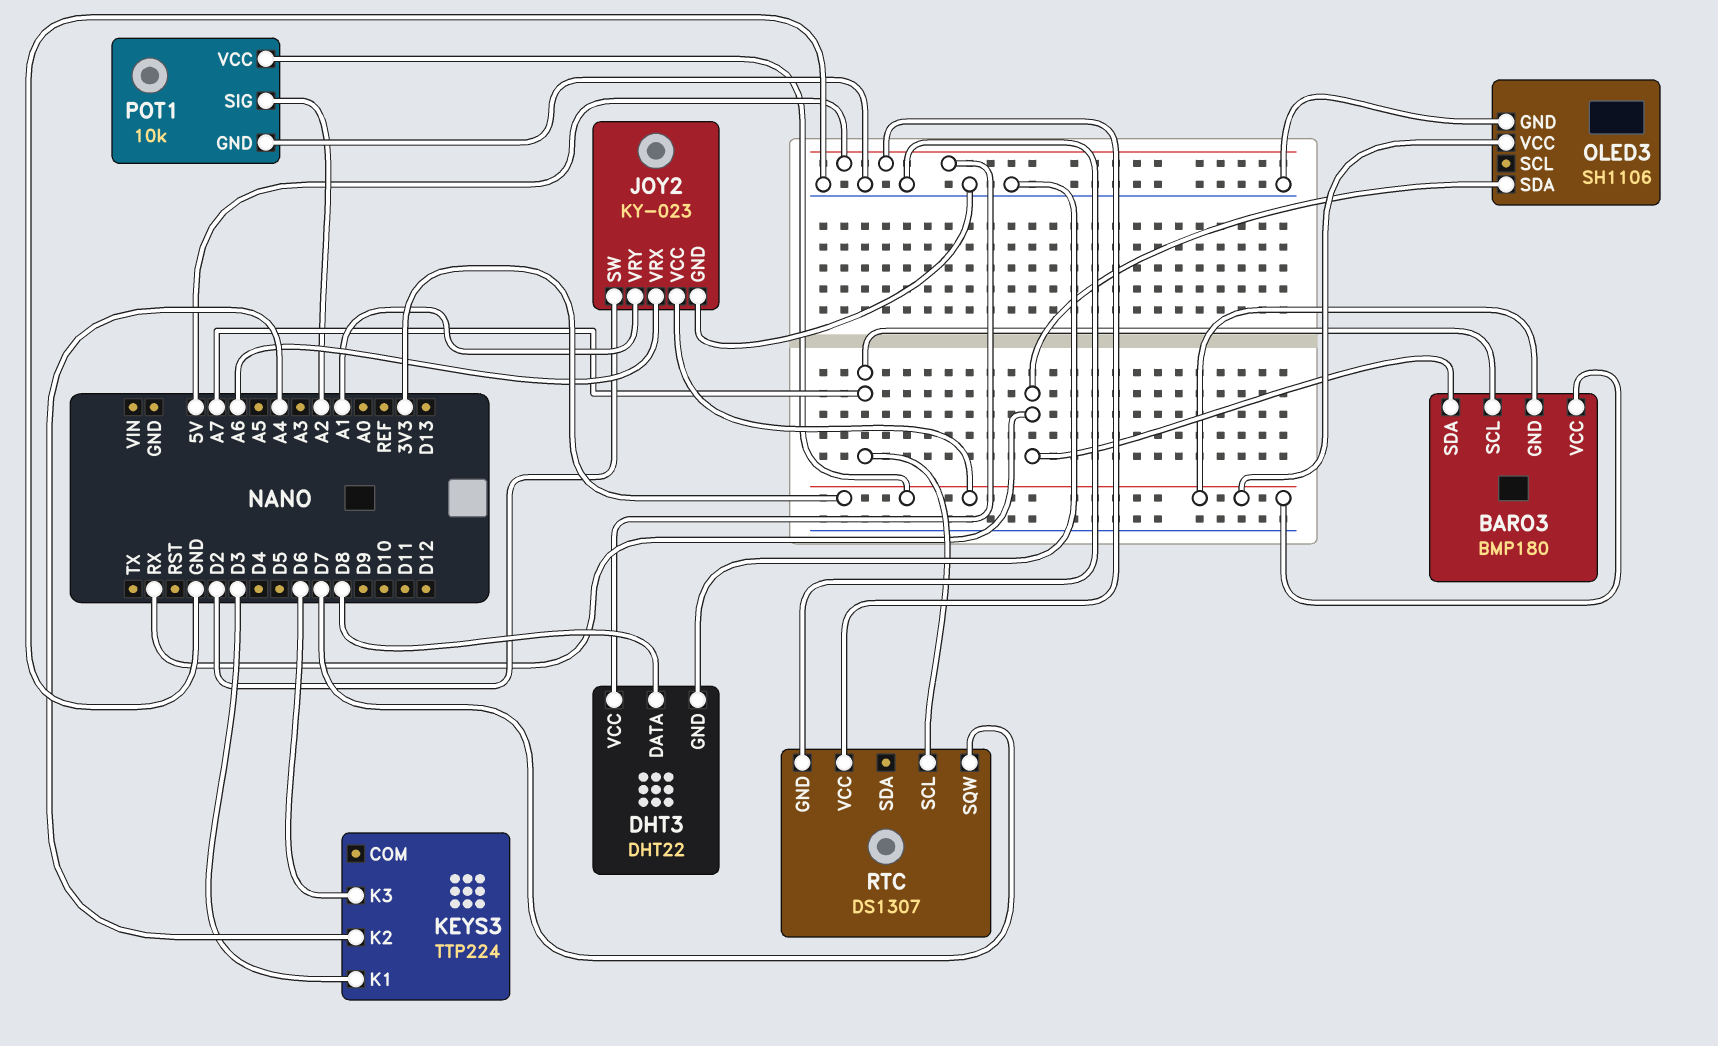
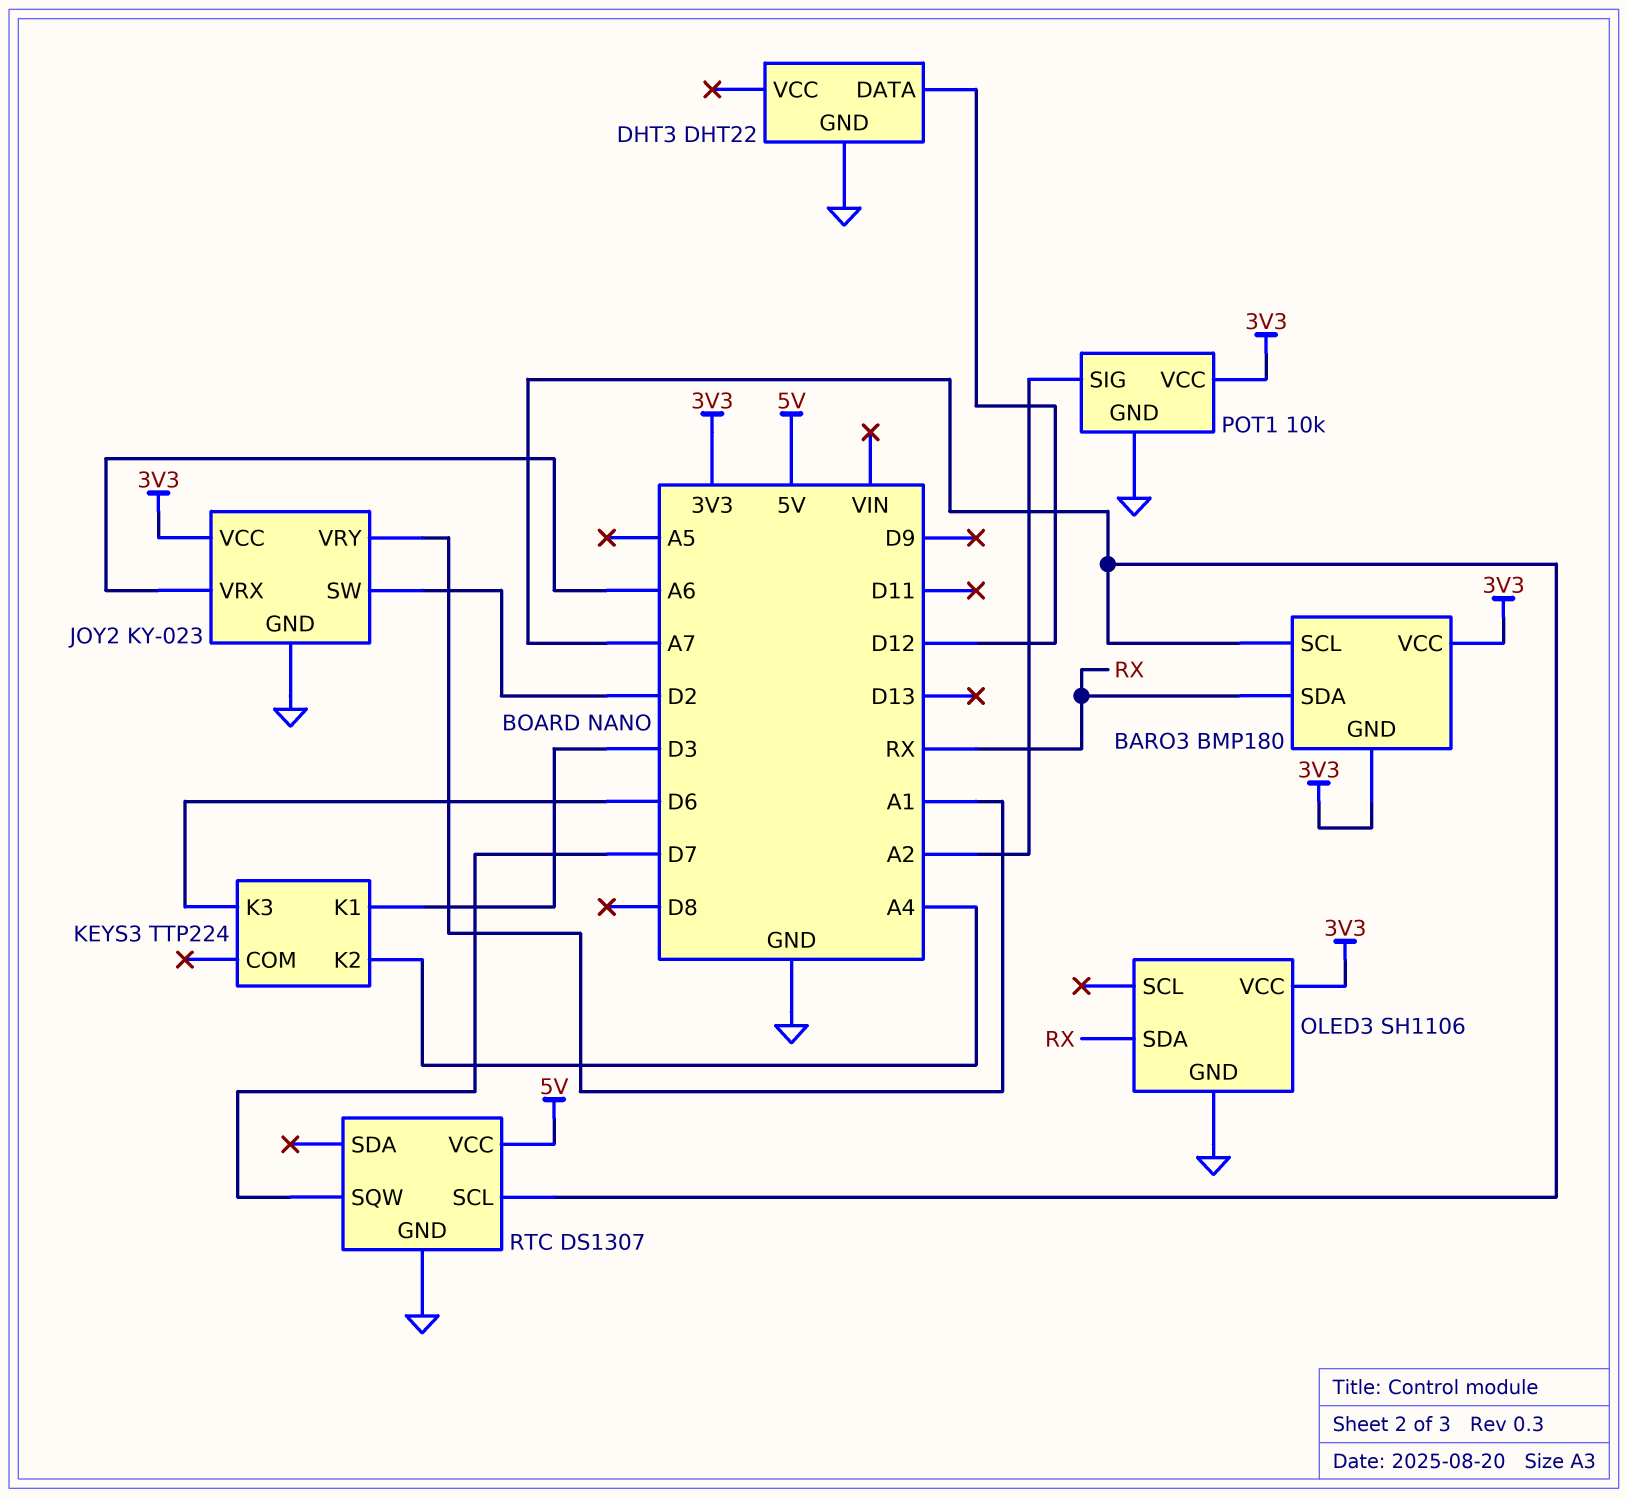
DHT3 pin DATA: D8 -> D12
DHT3 pin VCC: 5V -> none

